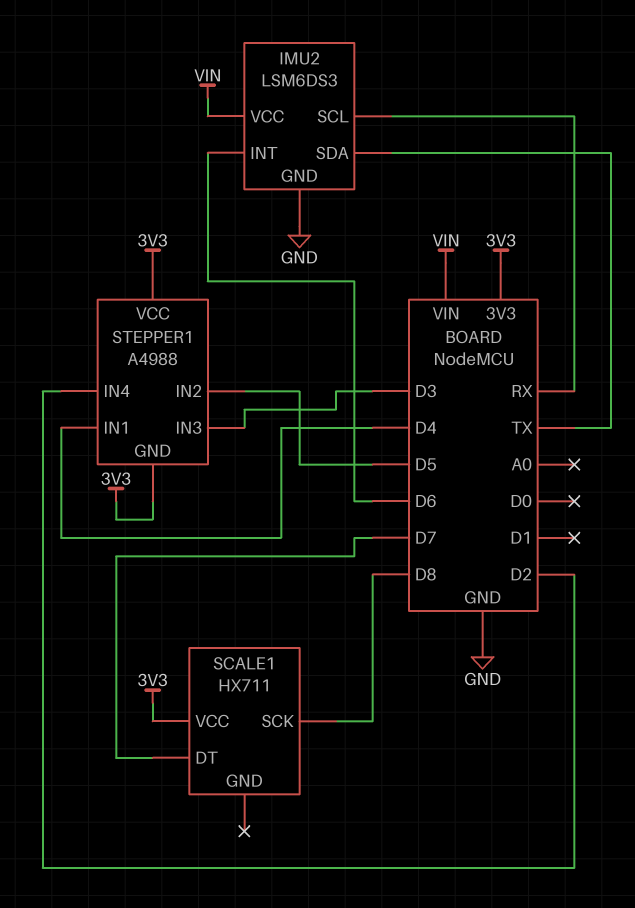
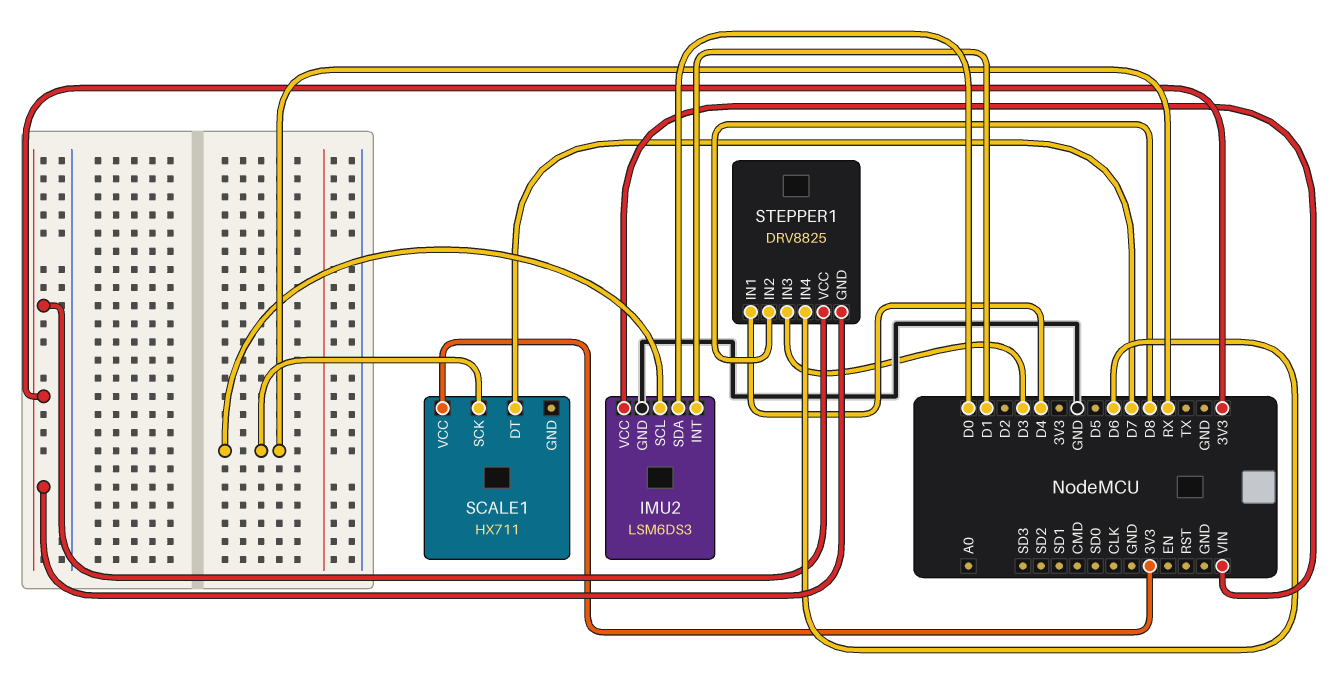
IMU2 pin INT: D6 -> D1
IMU2 pin SDA: TX -> D0
SCALE1 pin SCK: D8 -> RX
STEPPER1: A4988 -> DRV8825
STEPPER1 pin IN2: D5 -> D8
STEPPER1 pin IN4: D2 -> D6

